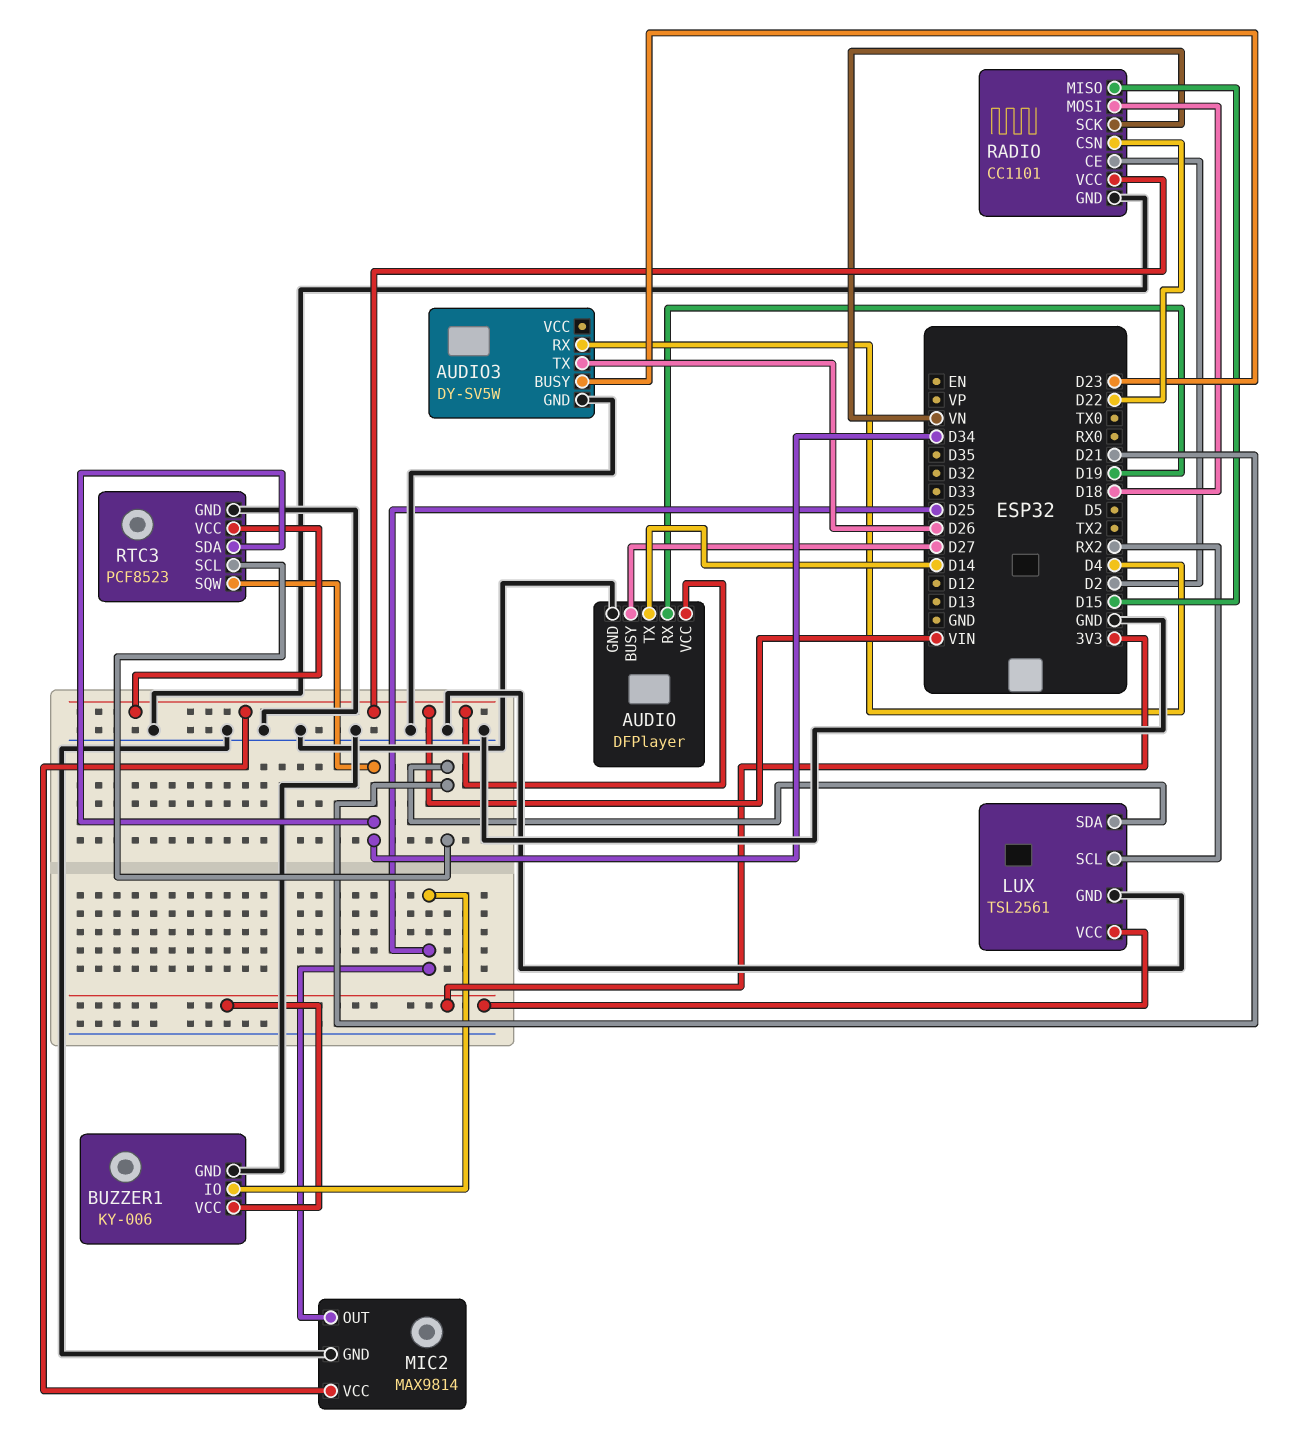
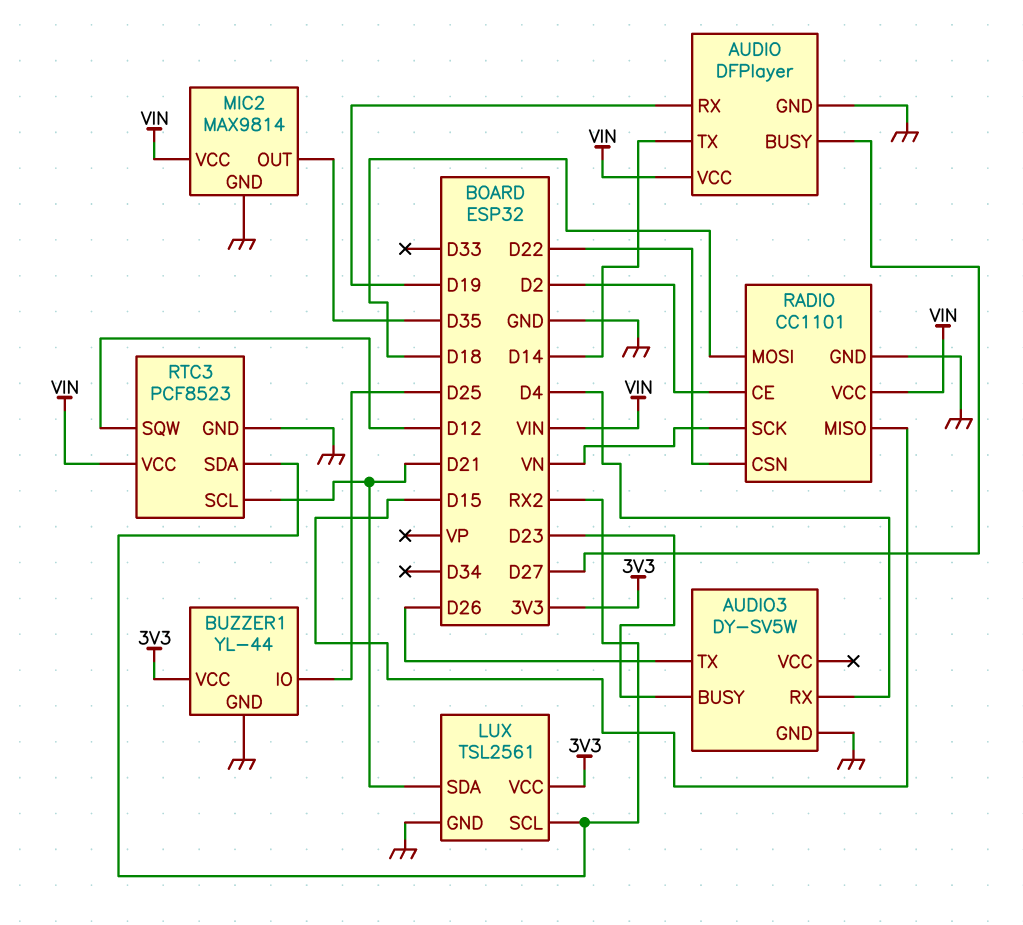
BUZZER1: KY-006 -> YL-44
MIC2 pin OUT: D25 -> D35
RTC3 pin SDA: D34 -> RX2
RTC3 pin SQW: D34 -> D12

